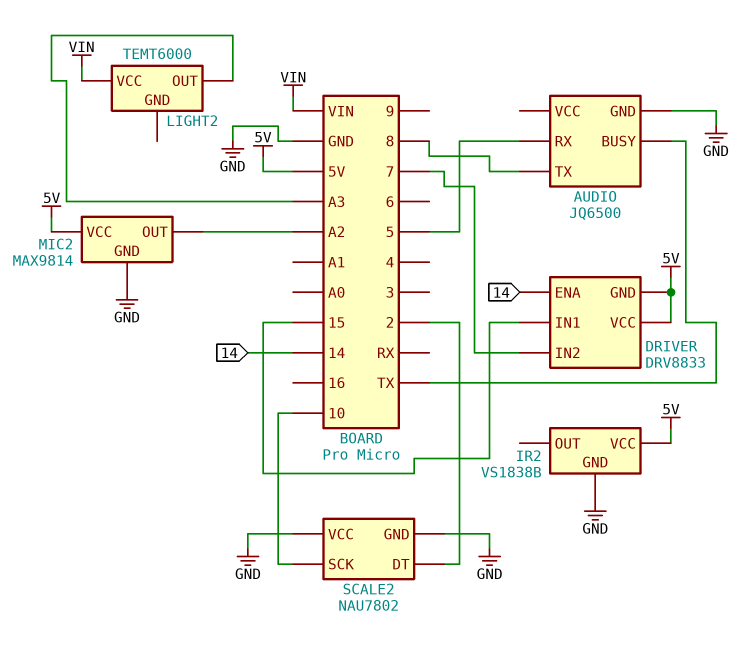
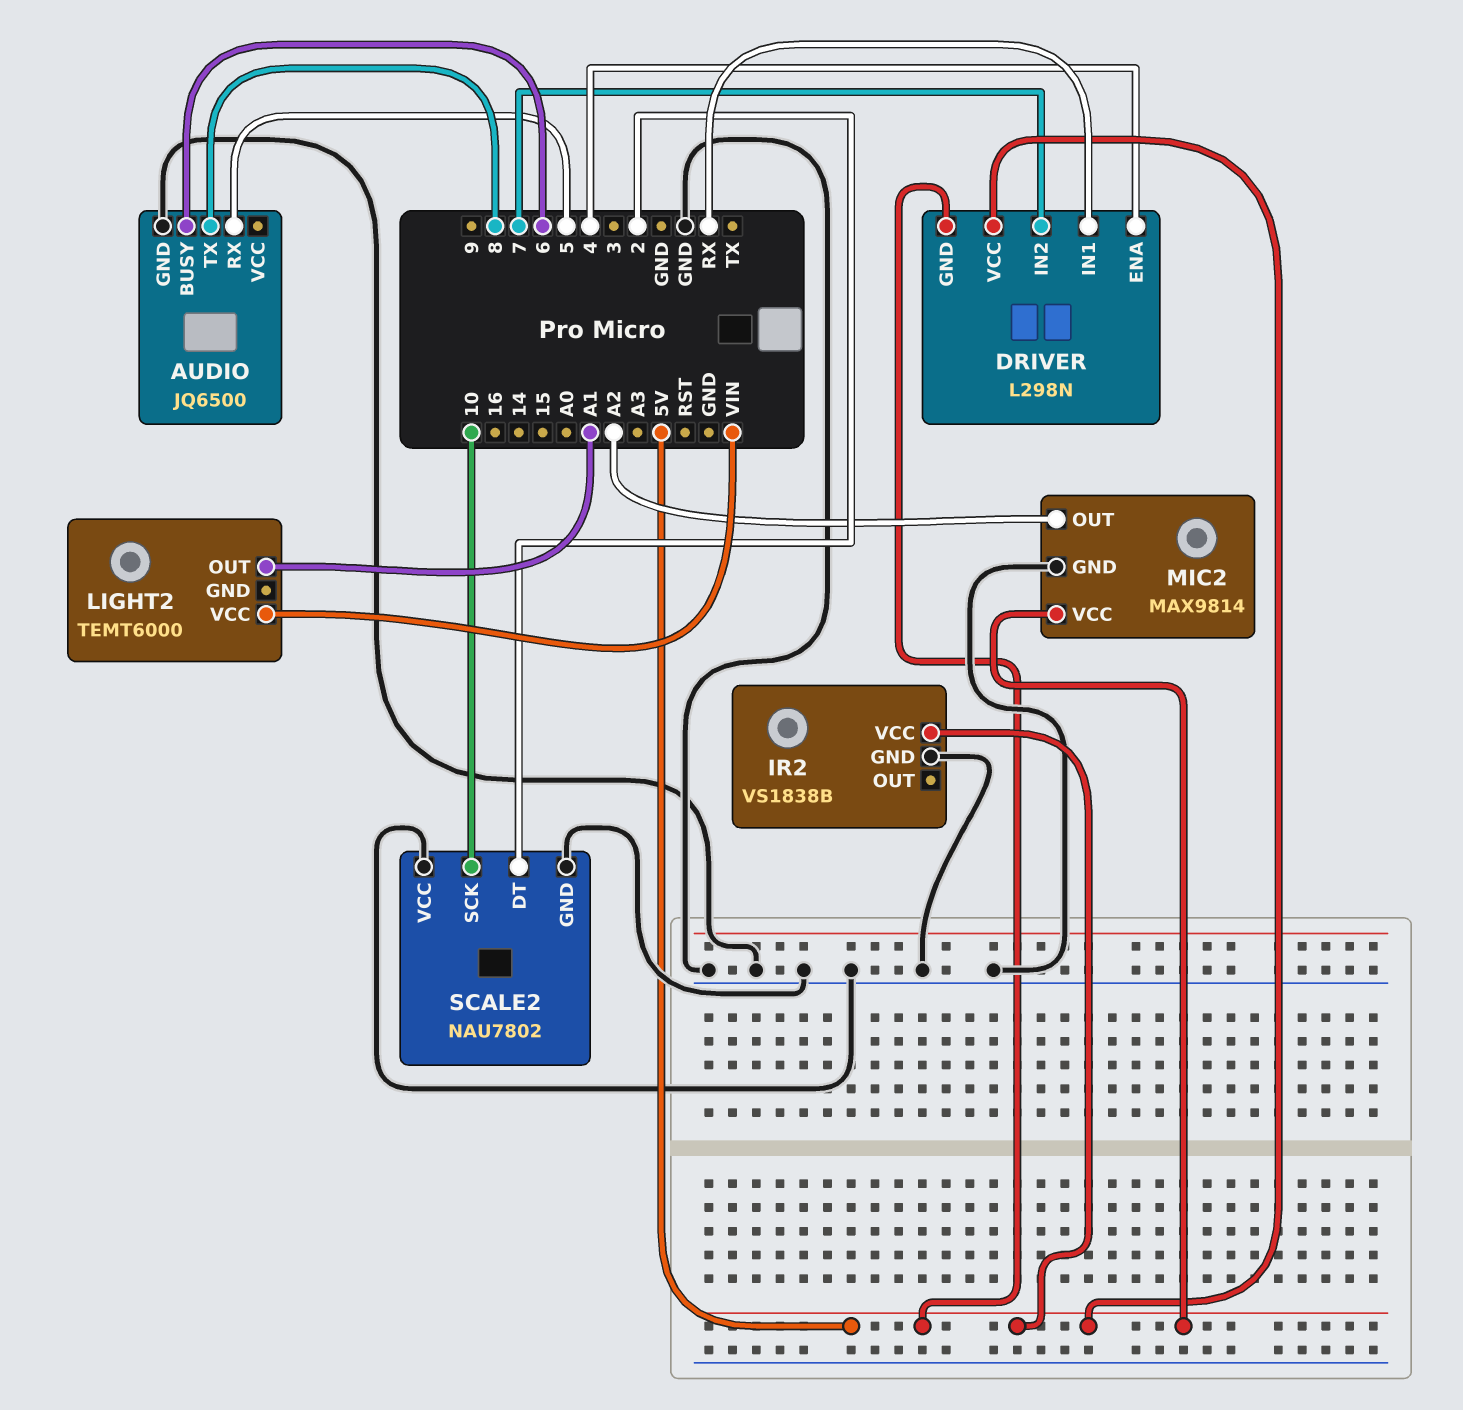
AUDIO pin BUSY: TX -> 6
DRIVER: DRV8833 -> L298N
DRIVER pin ENA: 14 -> 4
DRIVER pin IN1: 15 -> RX
LIGHT2 pin OUT: A3 -> A1

